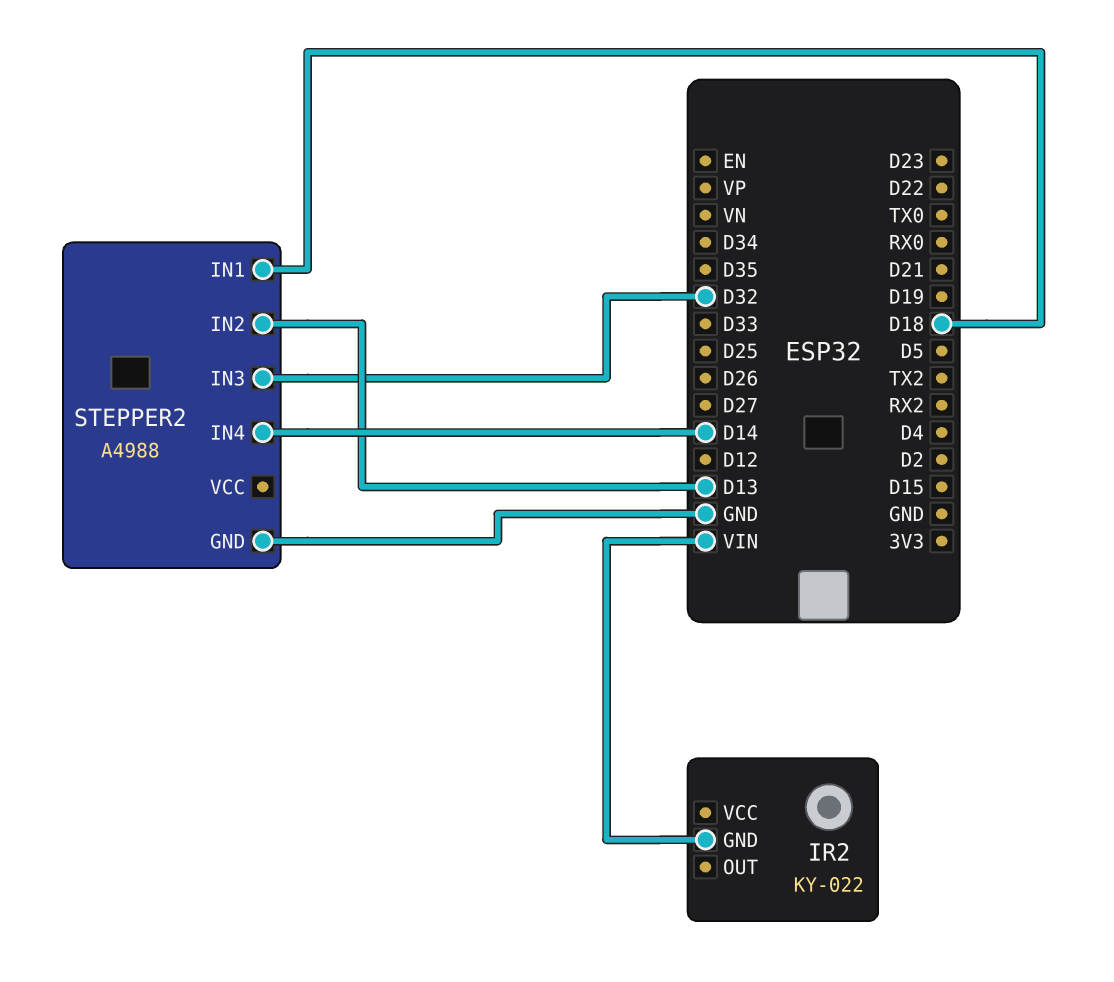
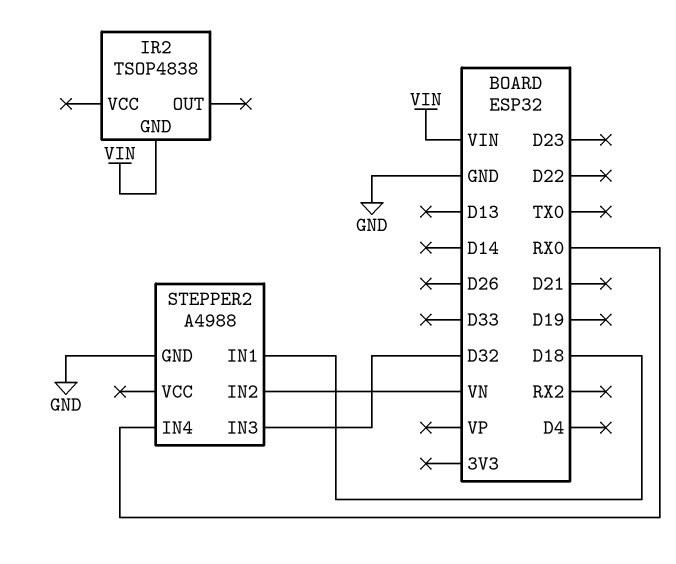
IR2: KY-022 -> TSOP4838
STEPPER2 pin IN2: D13 -> VN
STEPPER2 pin IN4: D14 -> RX0

